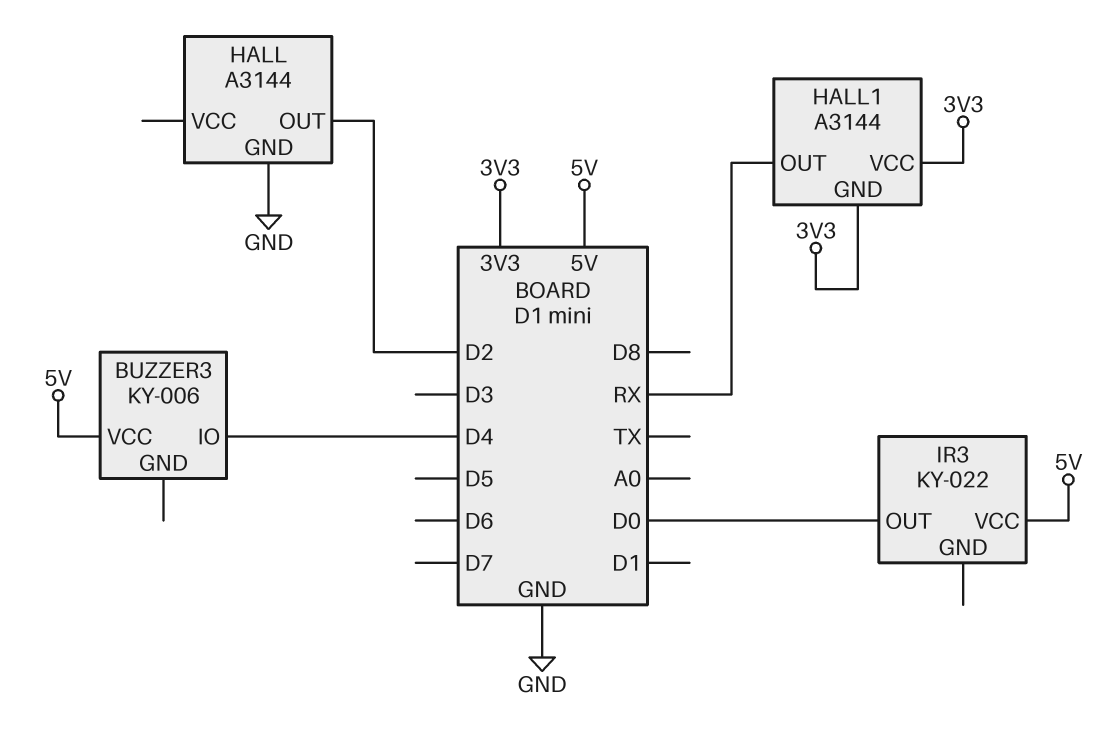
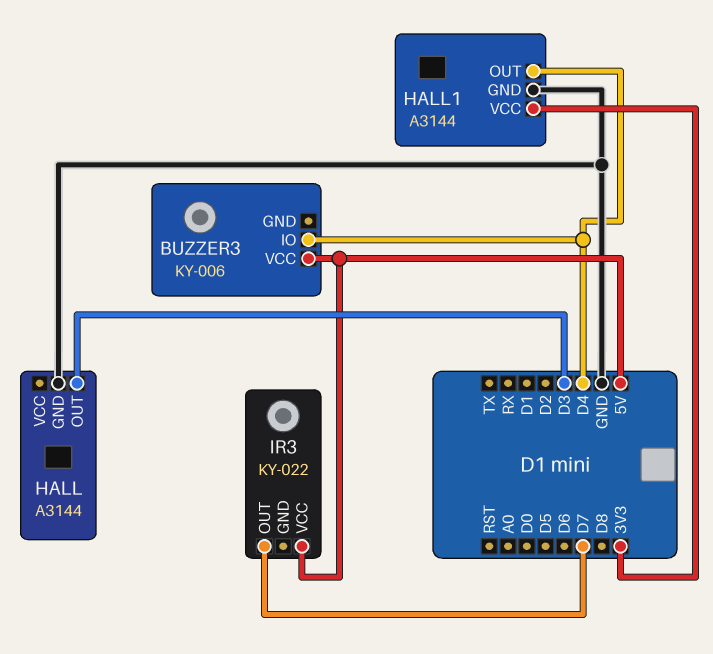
HALL pin OUT: D2 -> D3
HALL1 pin GND: 3V3 -> GND
HALL1 pin OUT: RX -> D4
IR3 pin OUT: D0 -> D7

